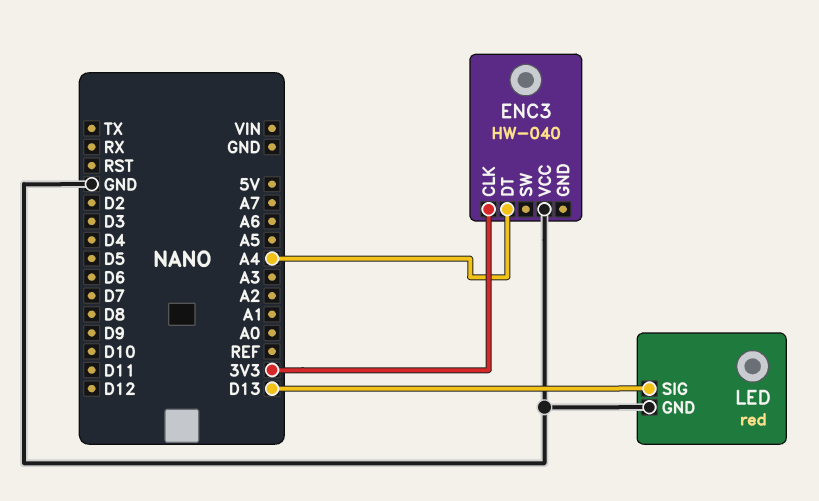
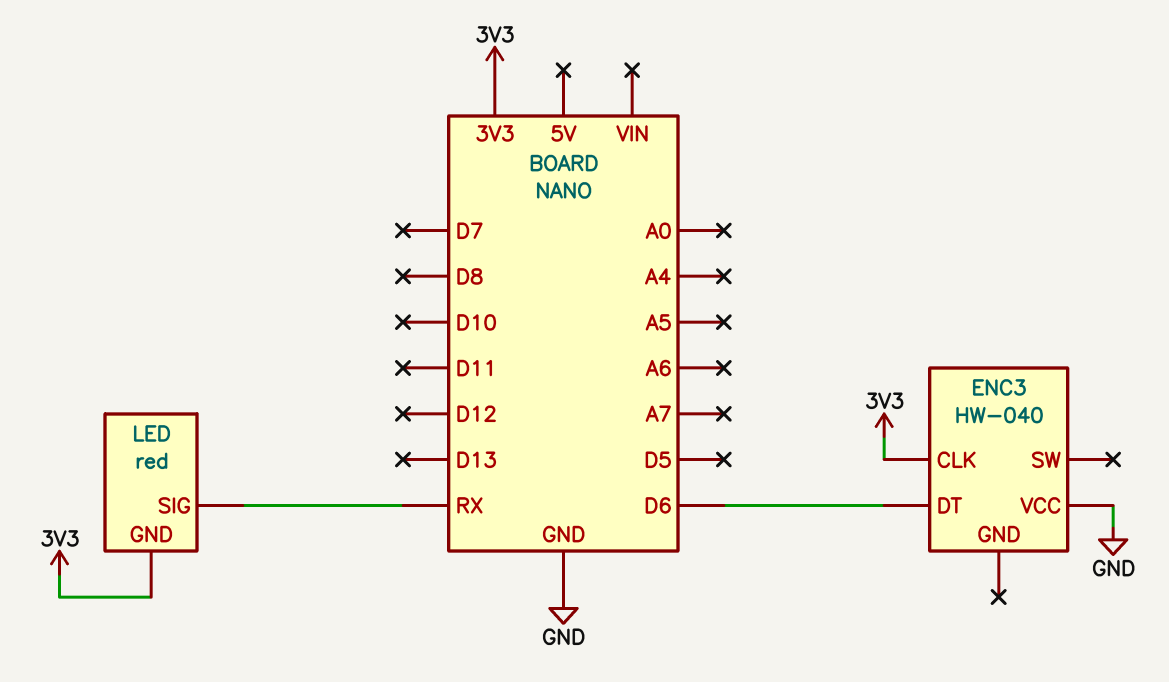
ENC3 pin DT: A4 -> D6
LED pin GND: GND -> 3V3
LED pin SIG: D13 -> RX

